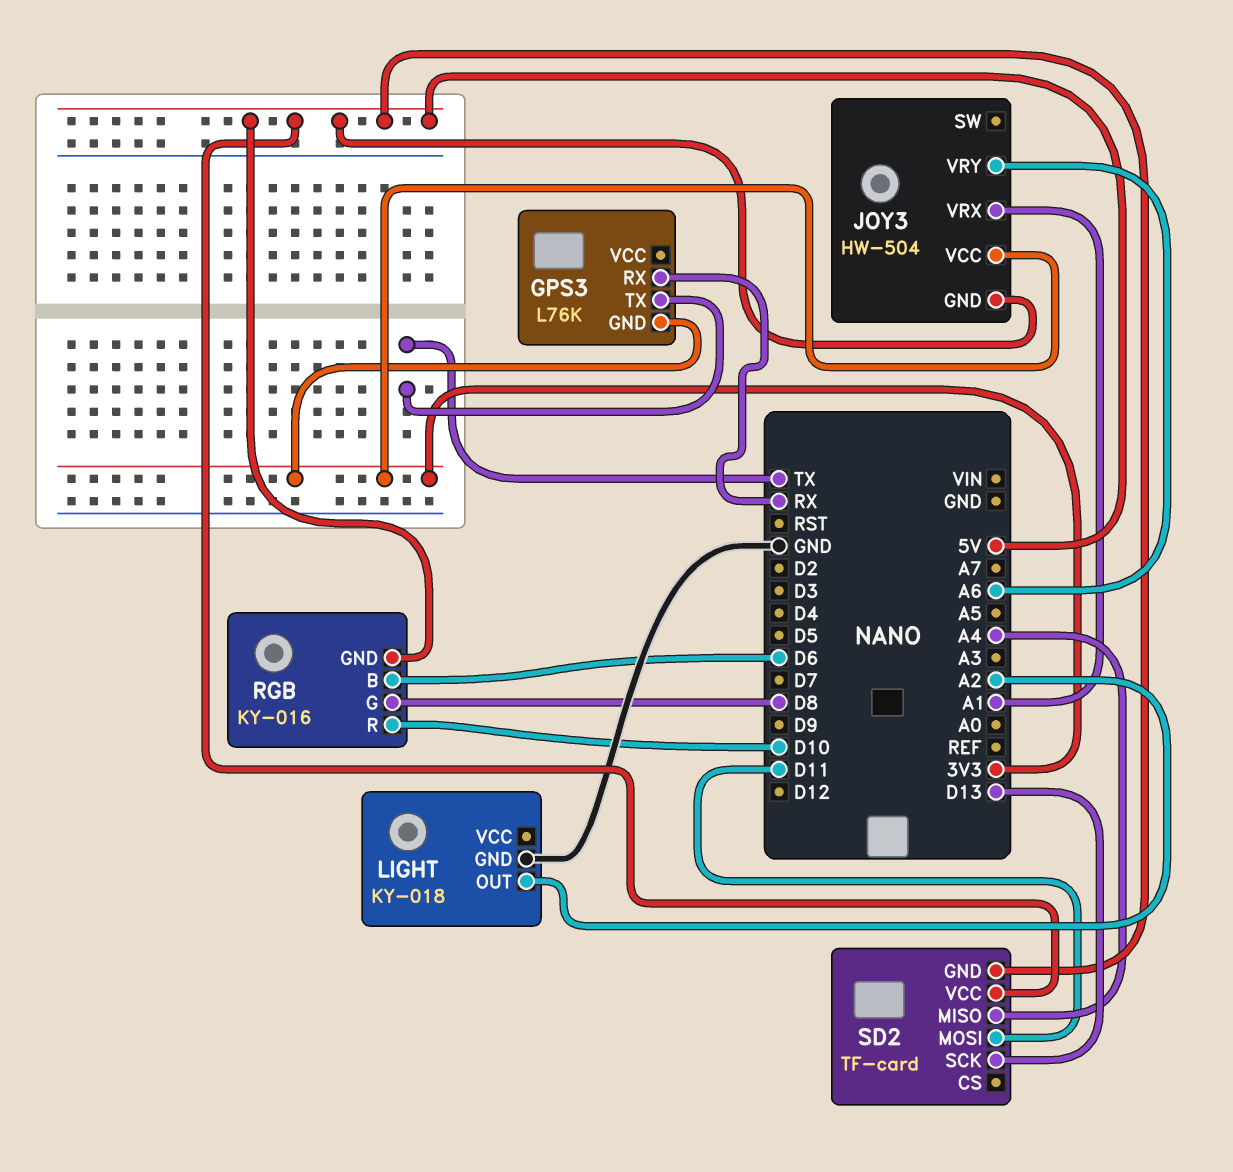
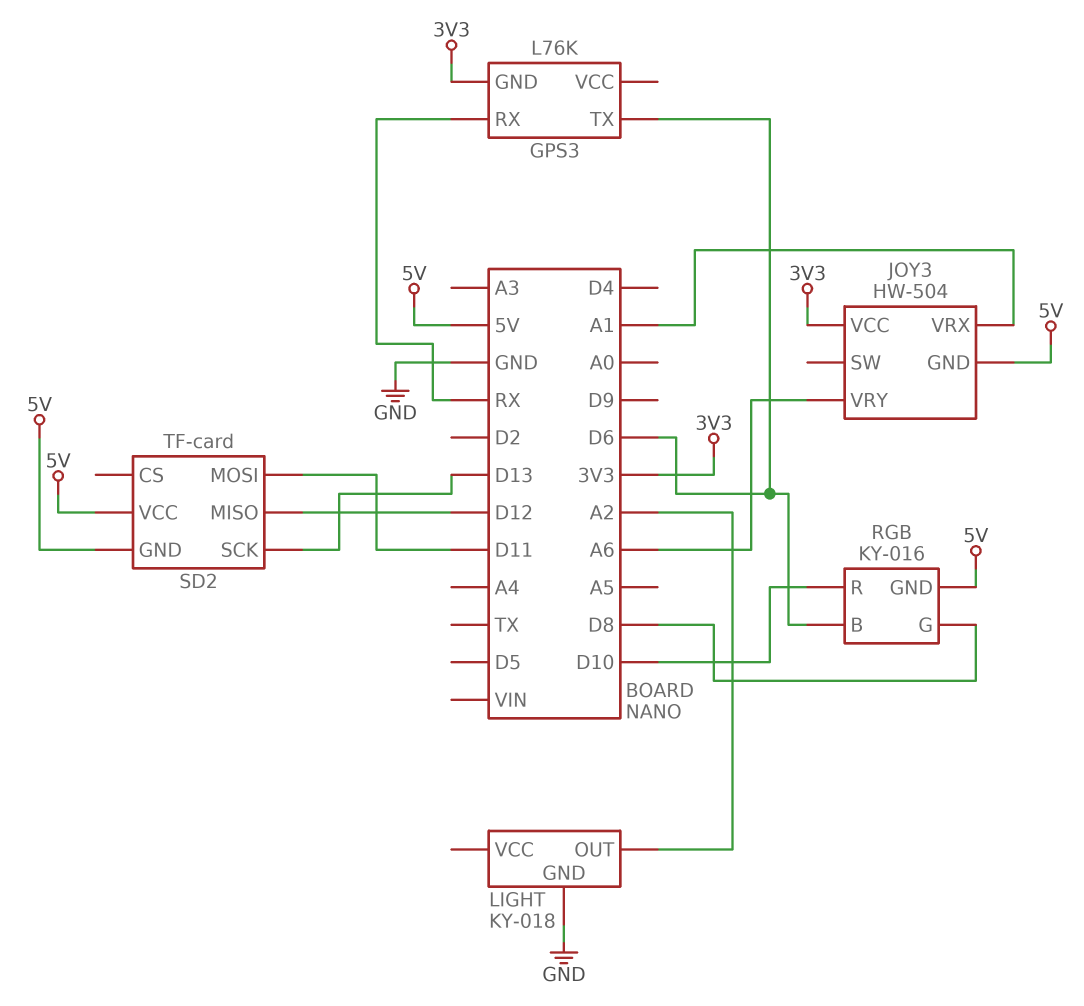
GPS3 pin TX: TX -> D6
SD2 pin MISO: A4 -> D12

